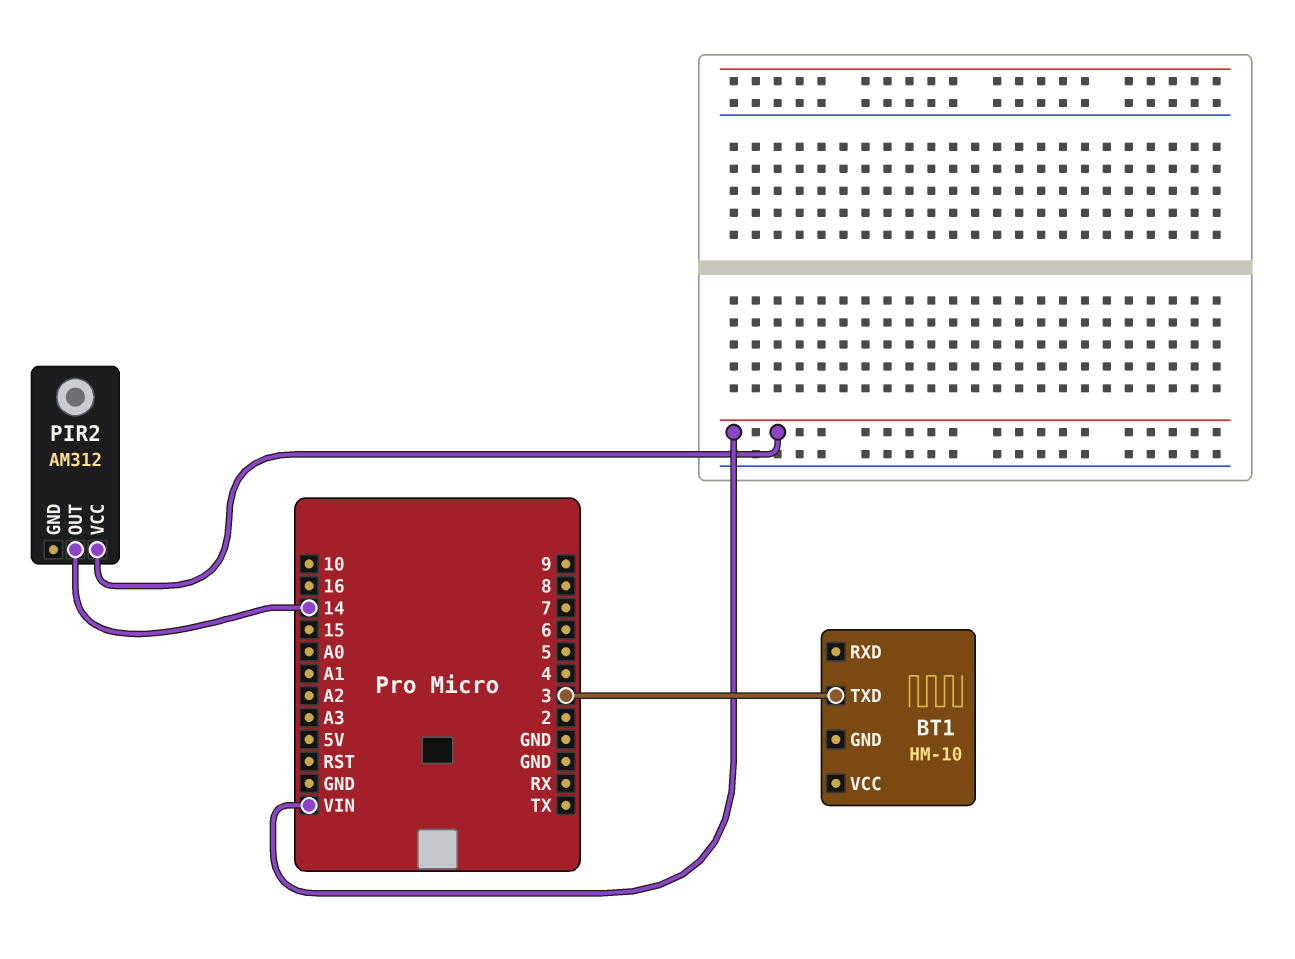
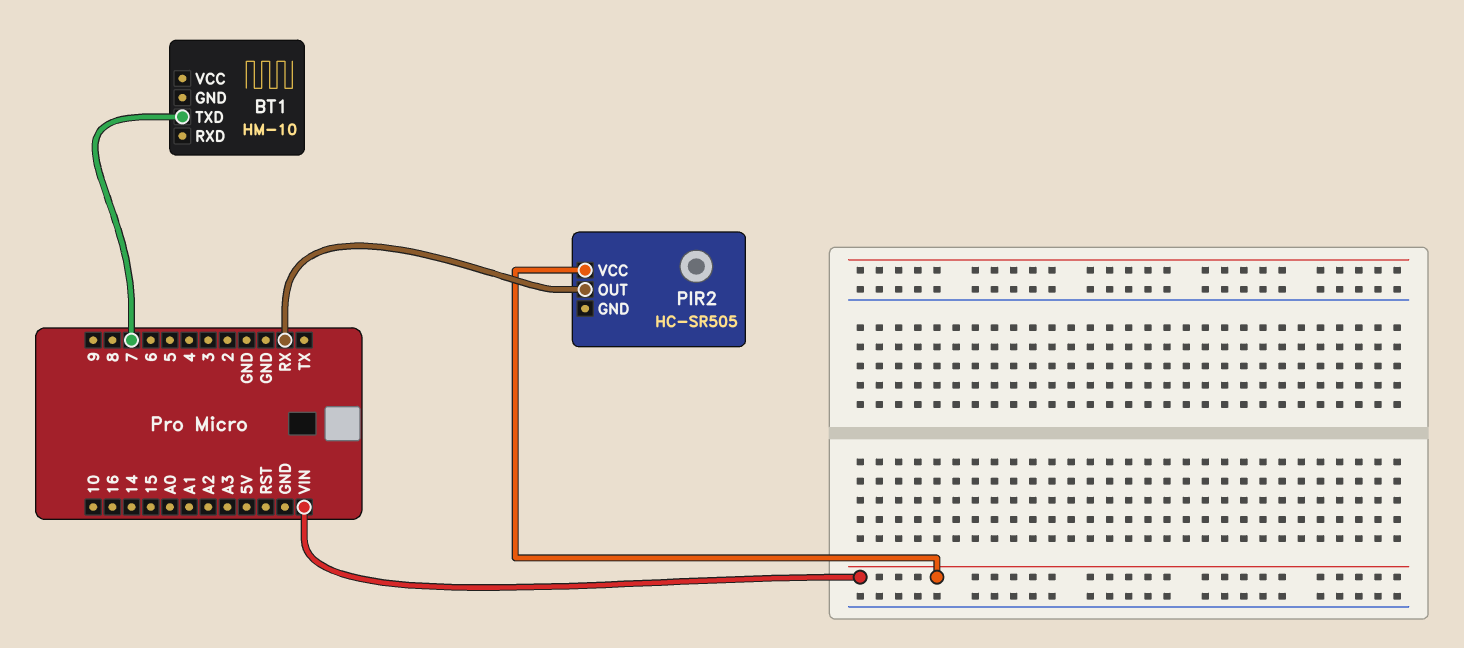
BT1 pin TXD: 3 -> 7
PIR2: AM312 -> HC-SR505
PIR2 pin OUT: 14 -> RX

